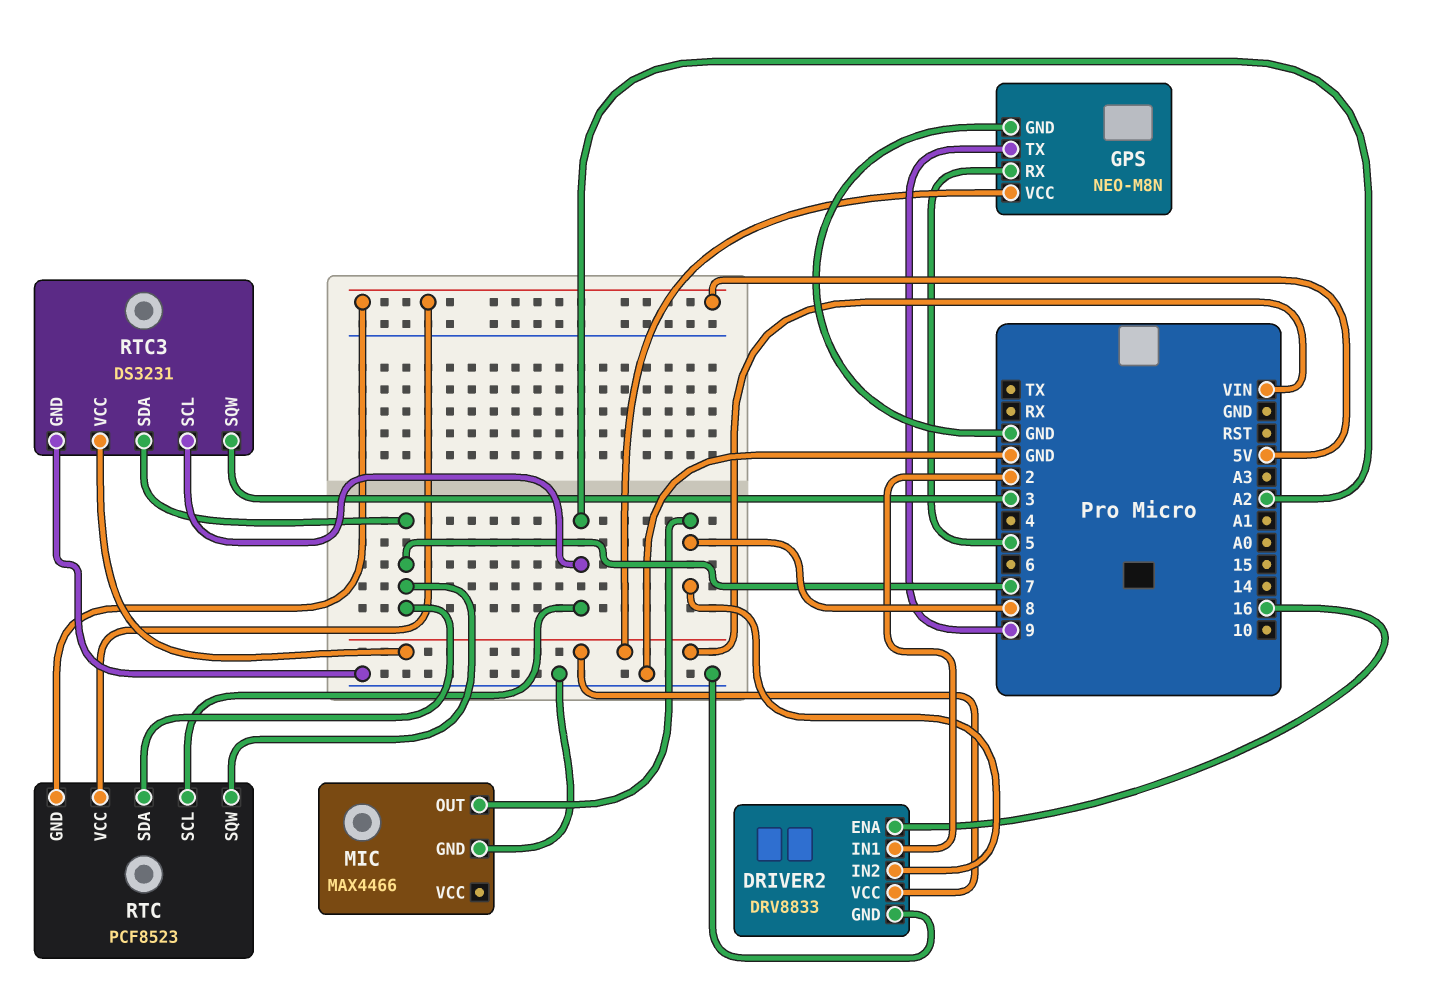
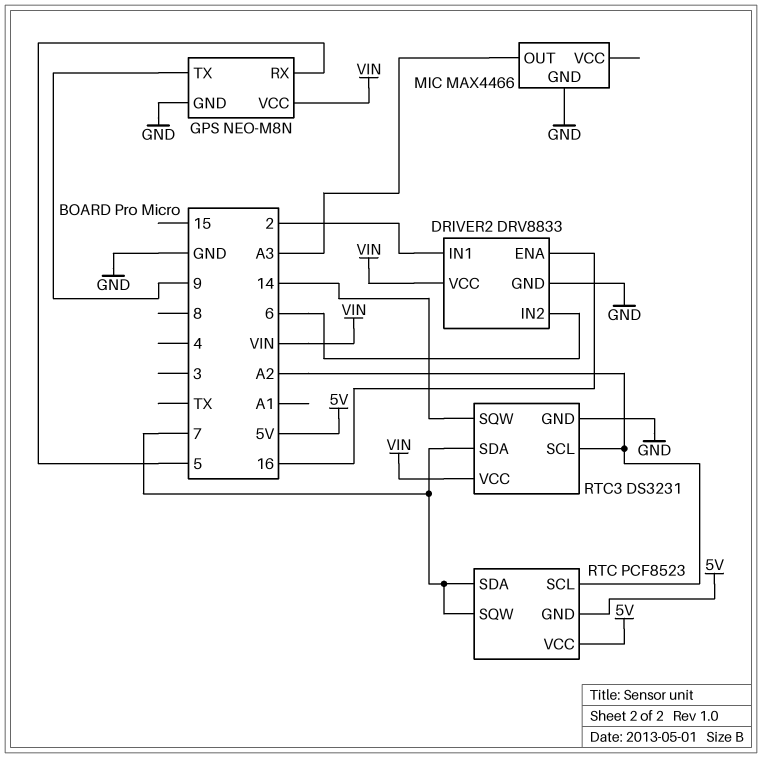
DRIVER2 pin IN2: 8 -> 6
MIC pin OUT: 8 -> A3
RTC3 pin SQW: 3 -> 14

